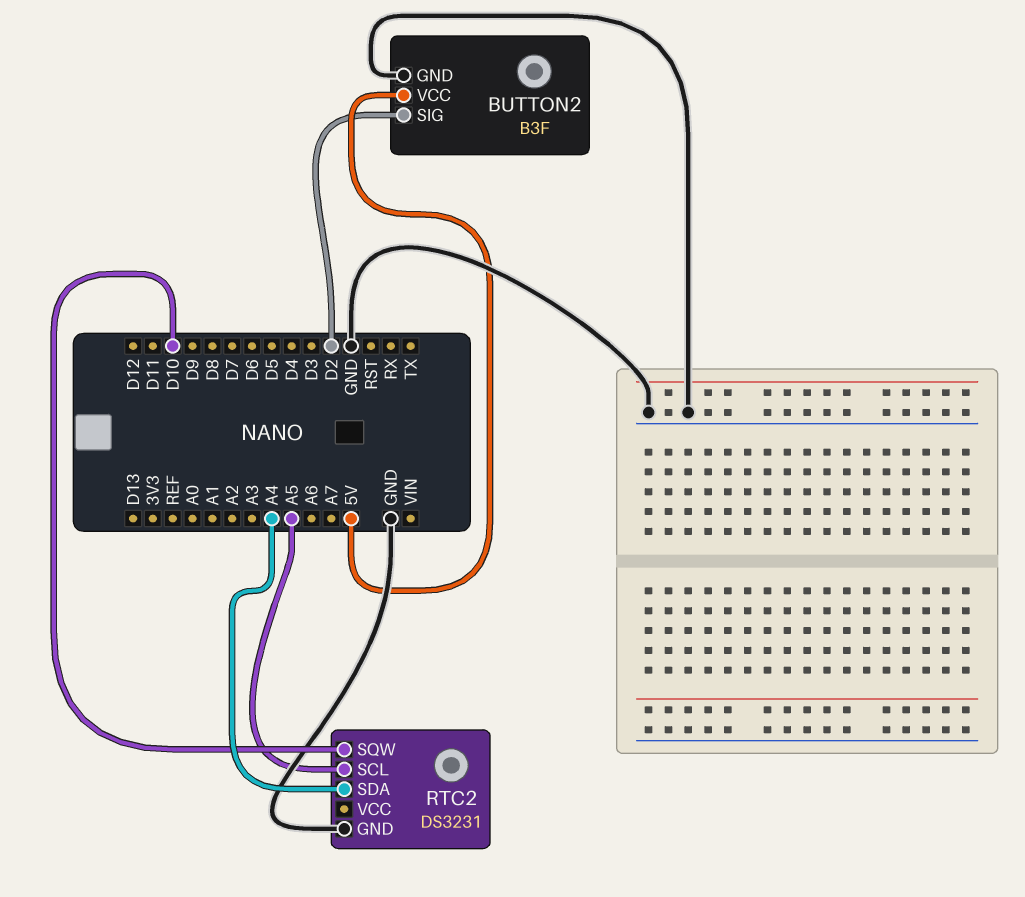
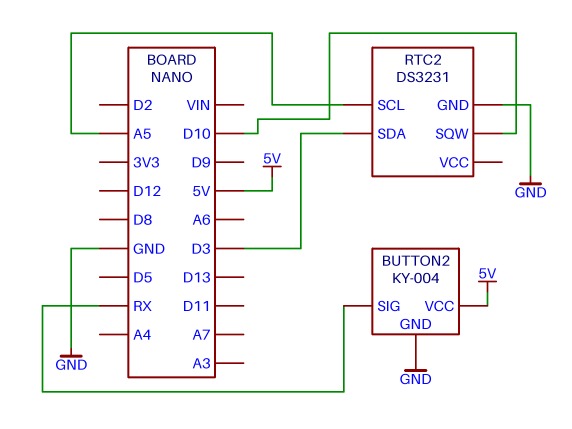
BUTTON2: B3F -> KY-004
BUTTON2 pin SIG: D2 -> RX
RTC2 pin SDA: A4 -> D3

